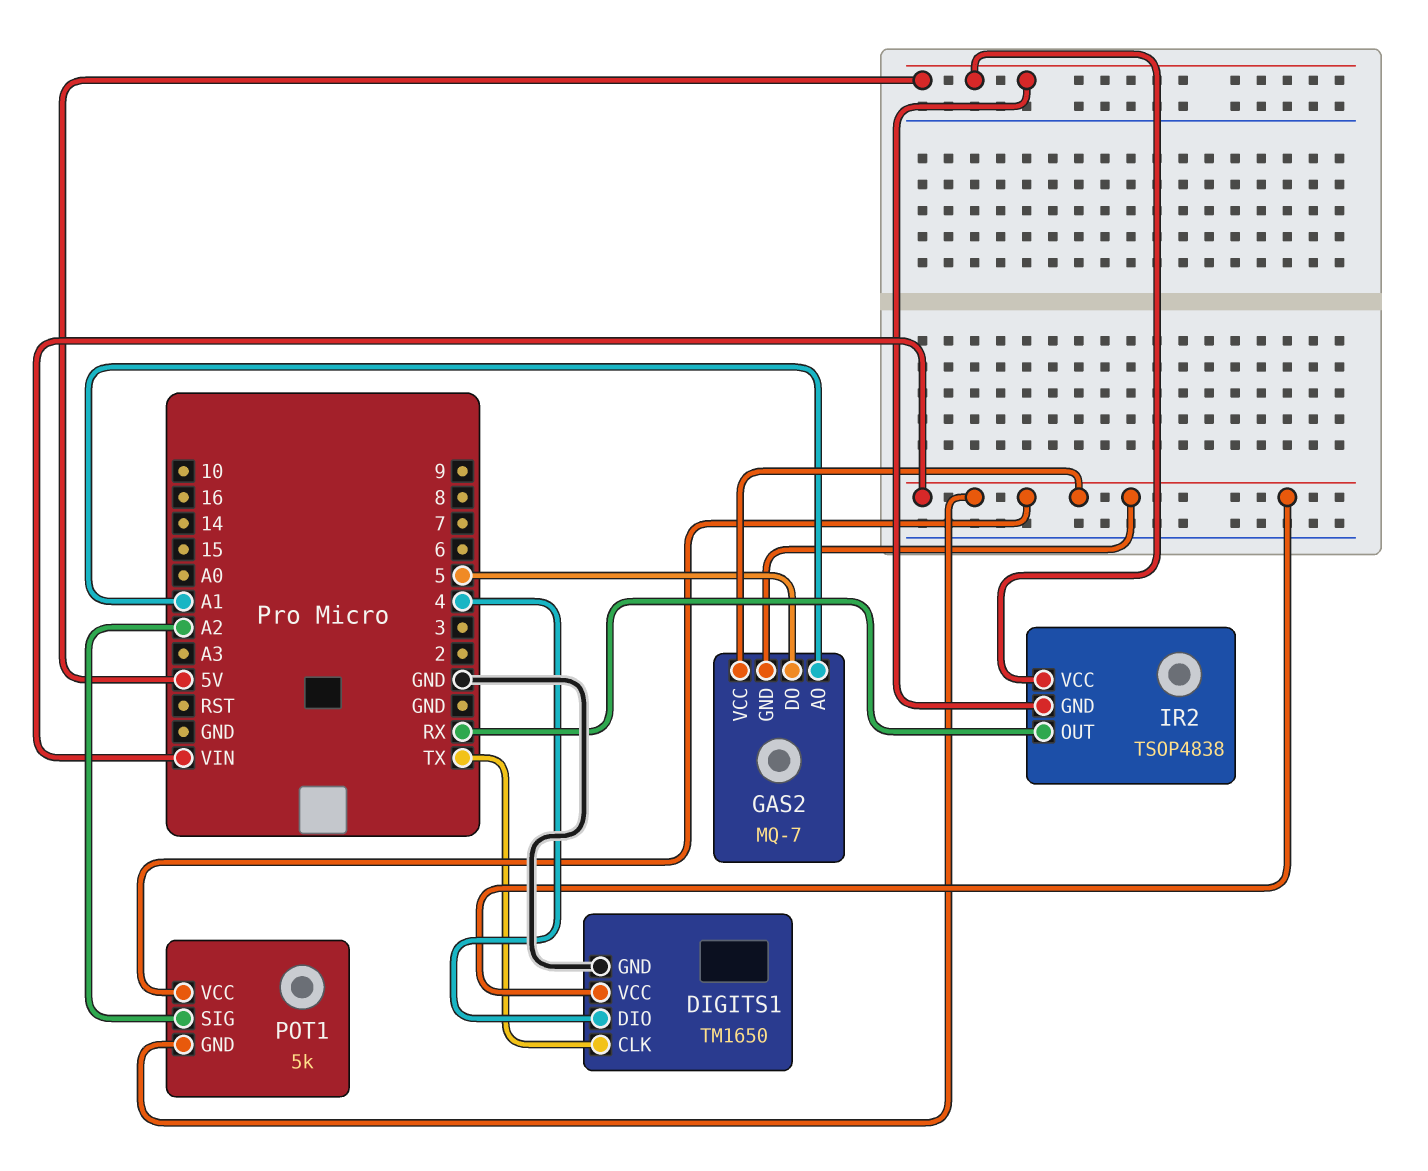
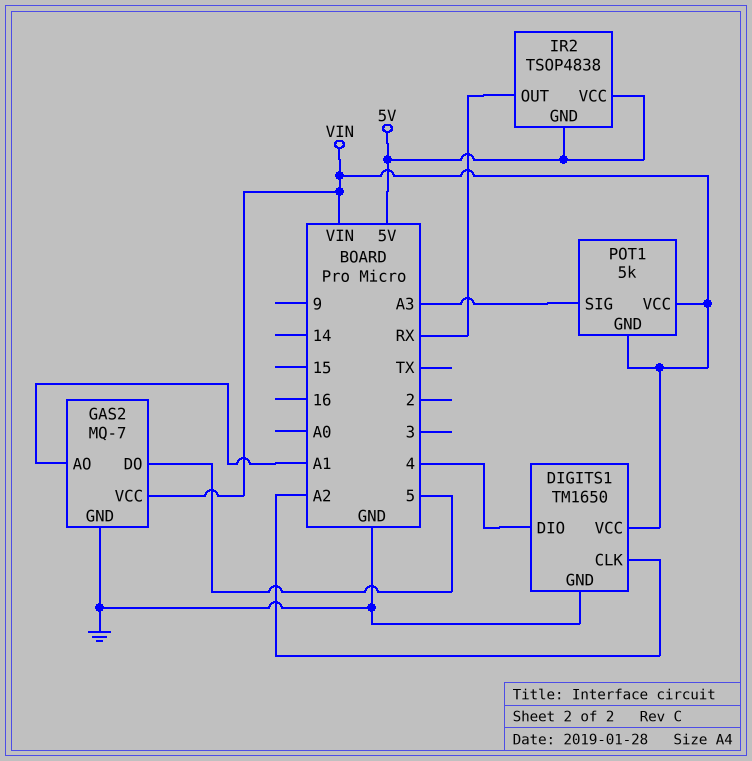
DIGITS1 pin CLK: TX -> A2
GAS2 pin GND: VIN -> GND
POT1 pin SIG: A2 -> A3

